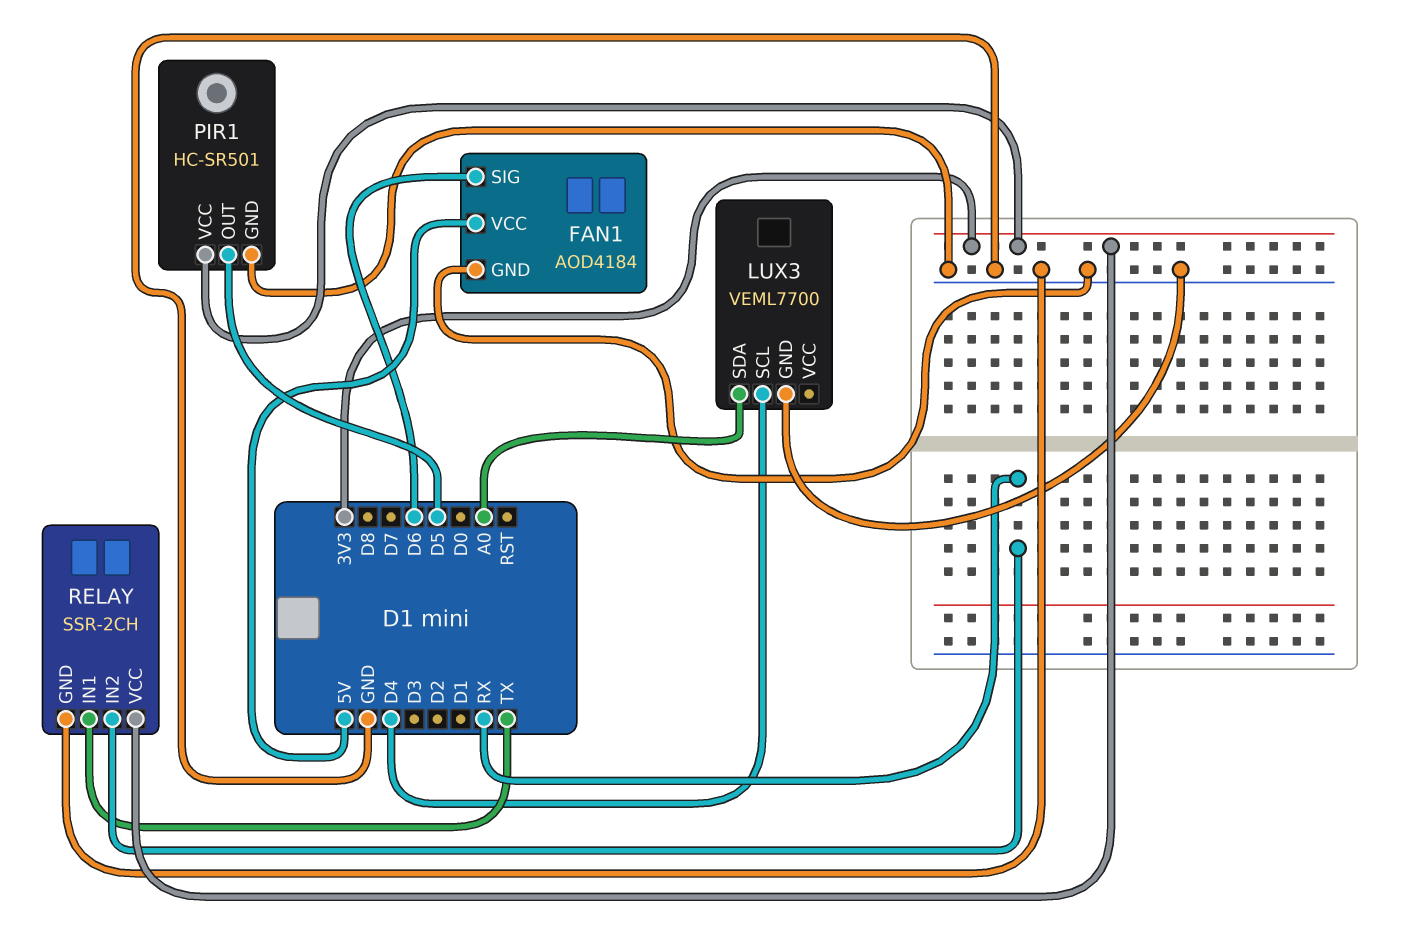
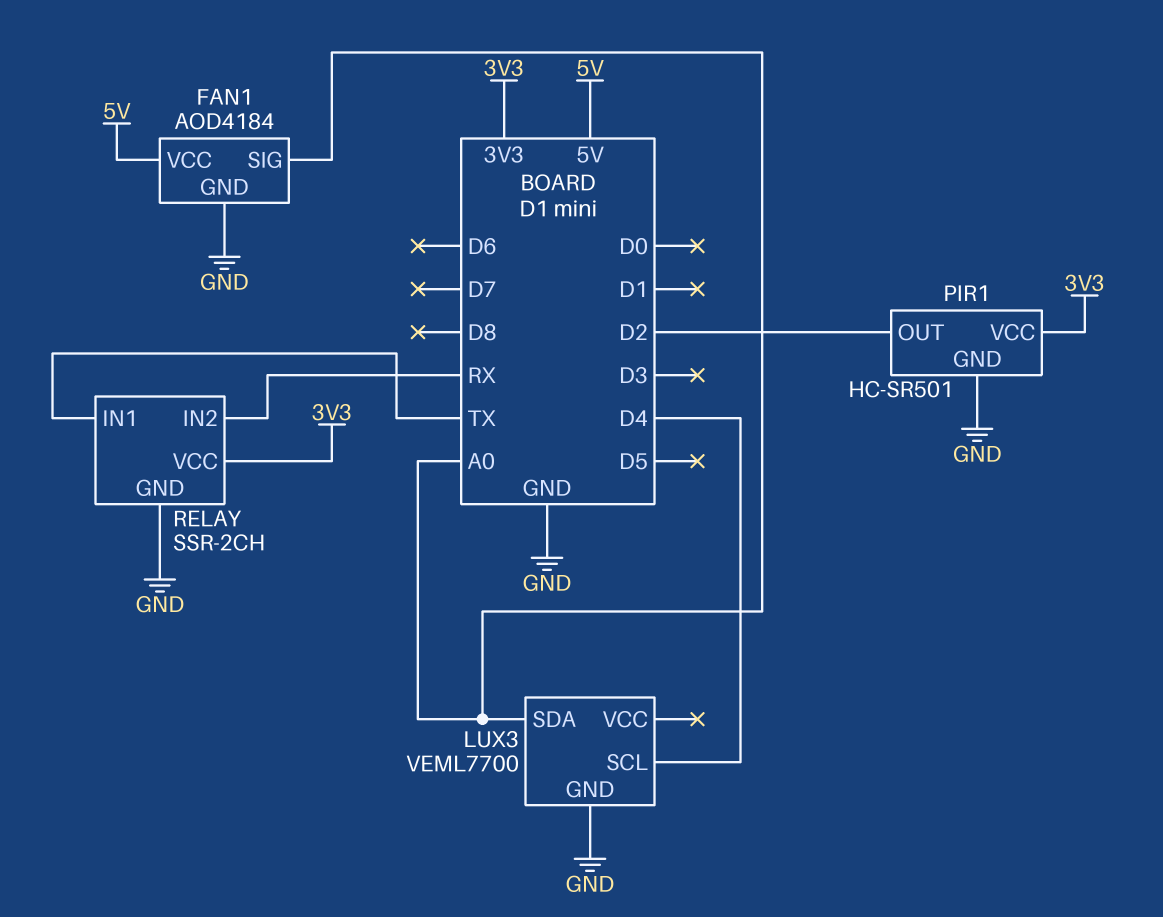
FAN1 pin SIG: D6 -> A0
PIR1 pin OUT: D5 -> D2

